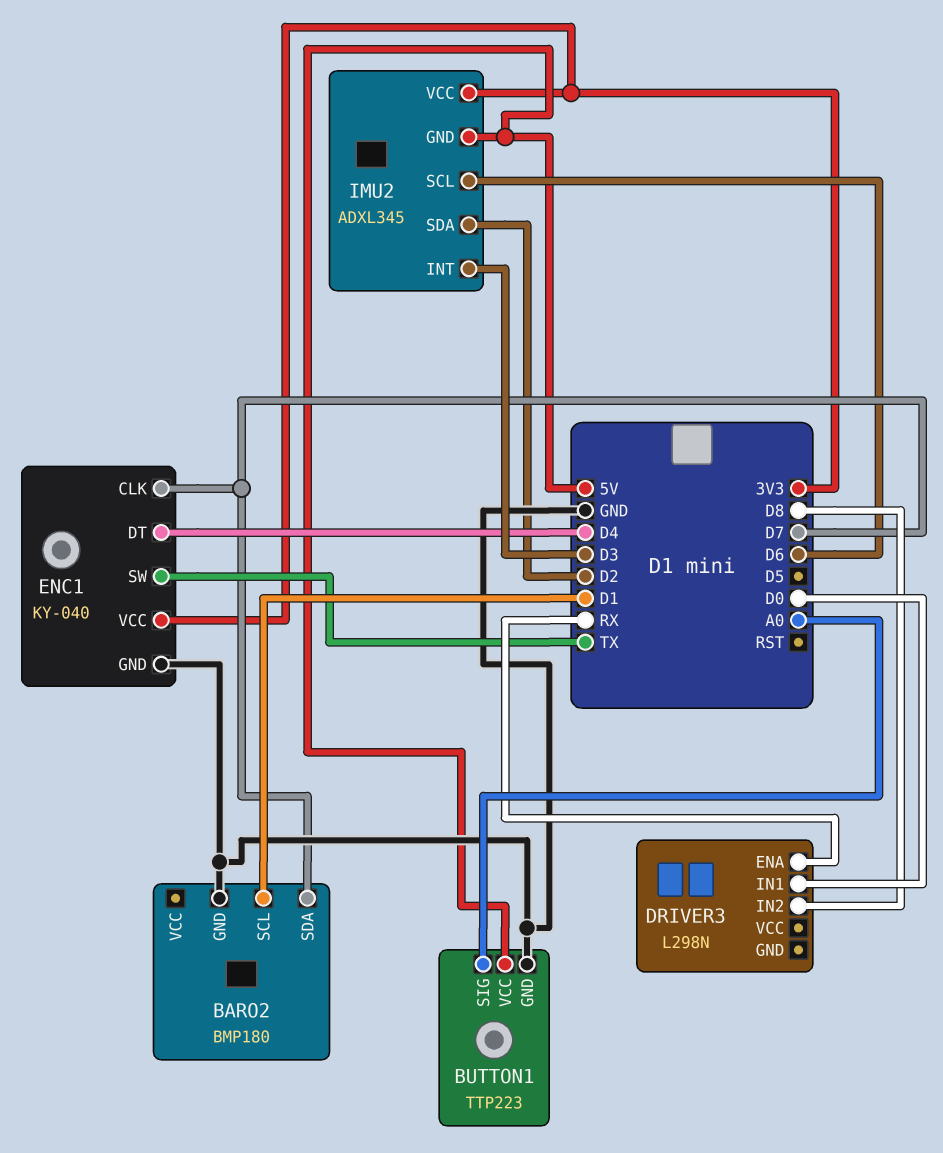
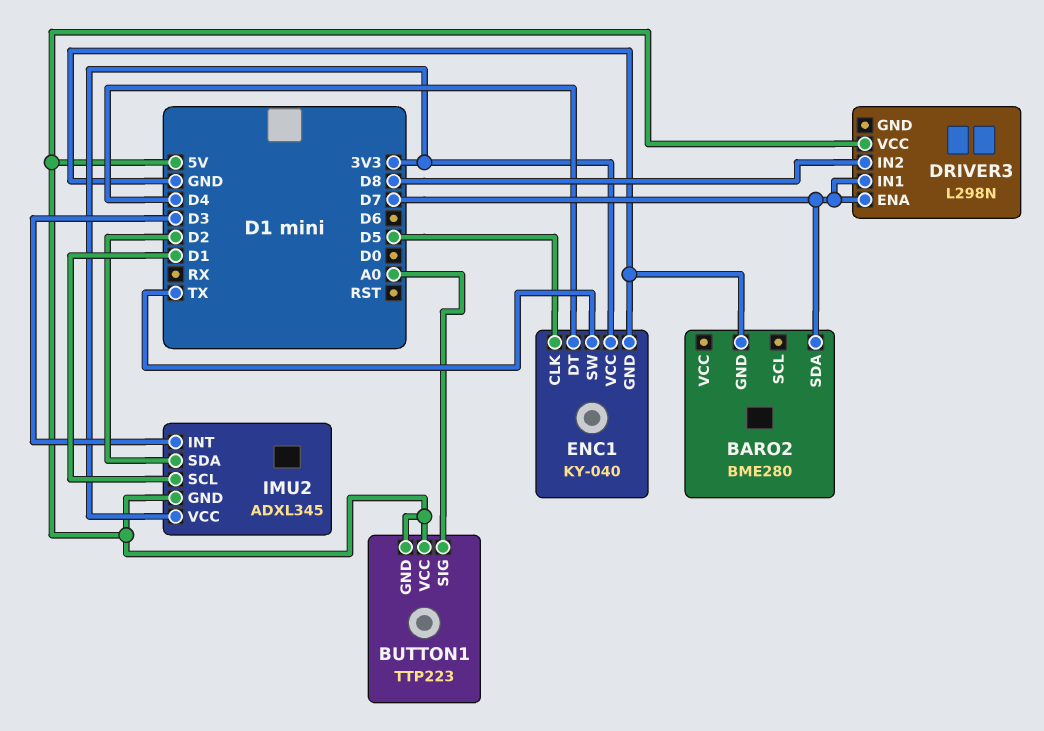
BARO2: BMP180 -> BME280
BARO2 pin SCL: D1 -> none
BUTTON1 pin GND: GND -> 5V
DRIVER3 pin ENA: RX -> D7
DRIVER3 pin IN1: D0 -> D7
DRIVER3 pin VCC: none -> 5V
ENC1 pin CLK: D7 -> D5
IMU2 pin SCL: D6 -> D1

